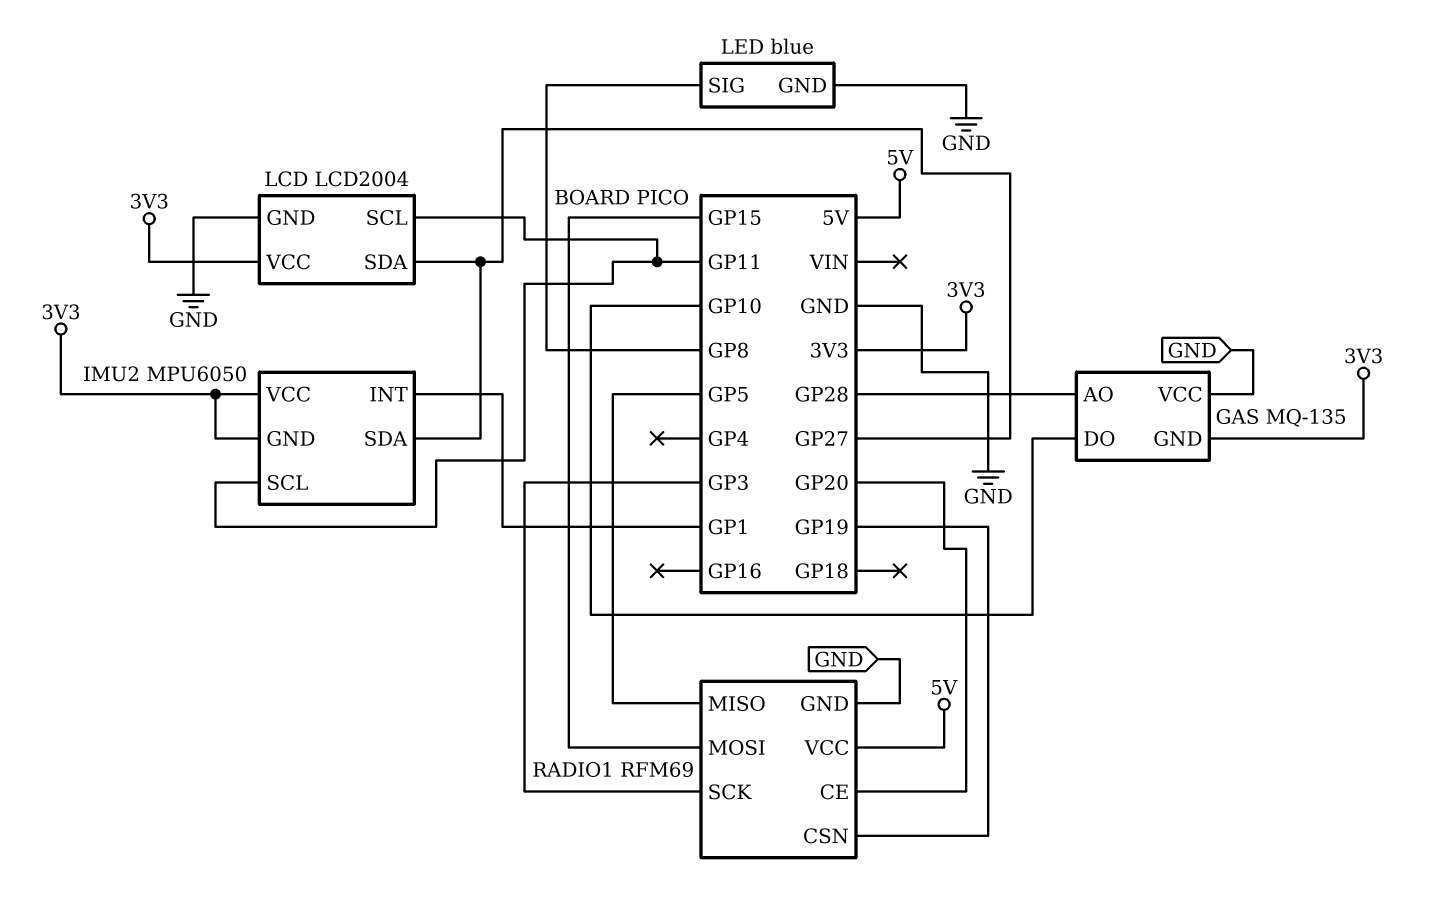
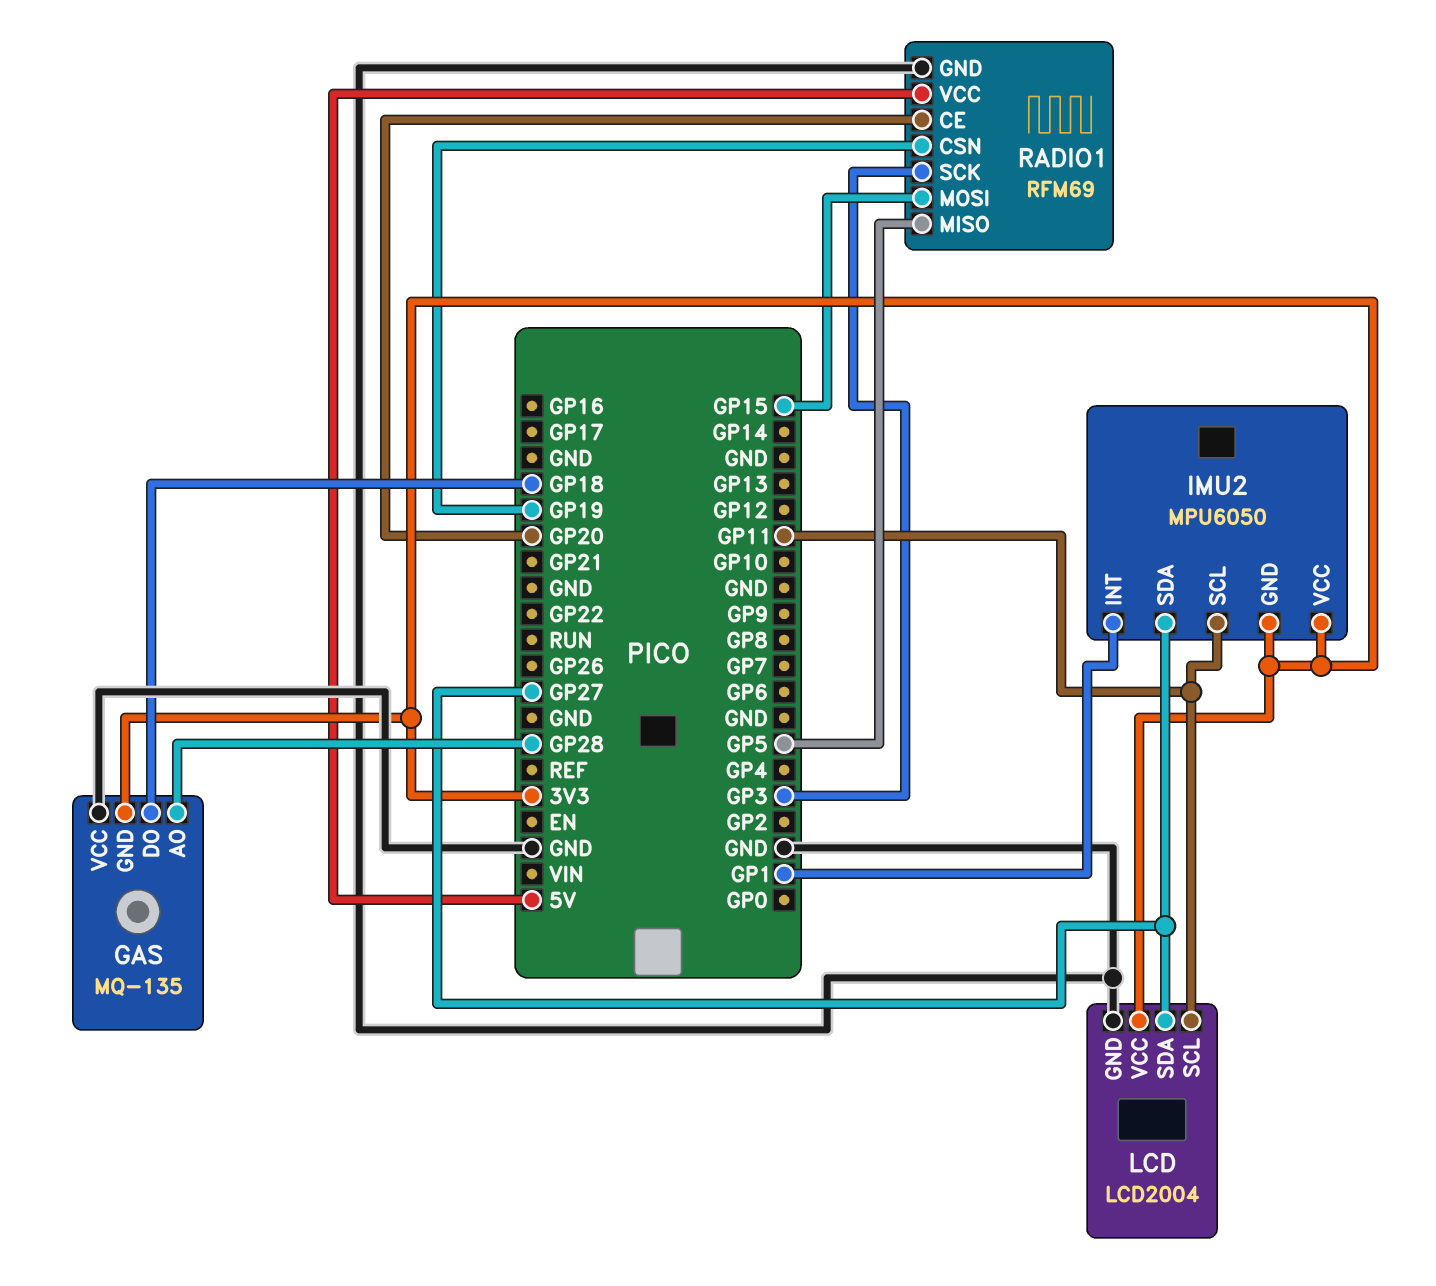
GAS pin DO: GP10 -> GP18
LED: blue -> none
LED pin GND: GND -> none
LED pin SIG: GP8 -> none

